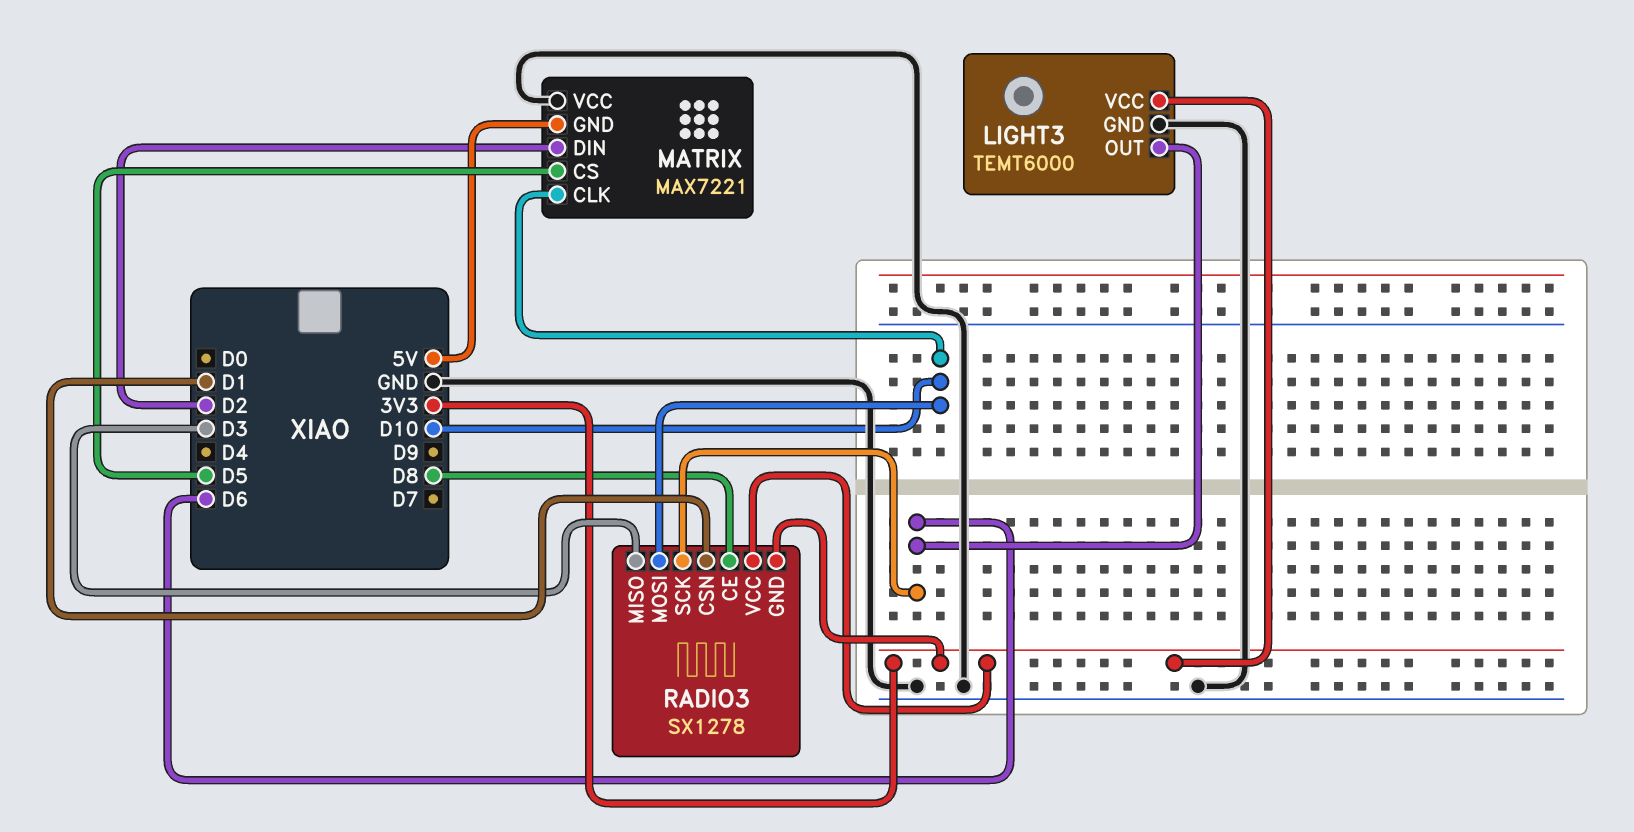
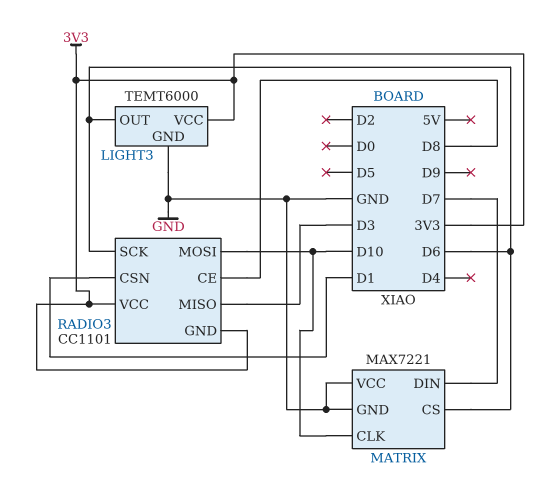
MATRIX pin CS: D5 -> D6
MATRIX pin DIN: D2 -> D7
MATRIX pin GND: 5V -> GND
RADIO3: SX1278 -> CC1101

